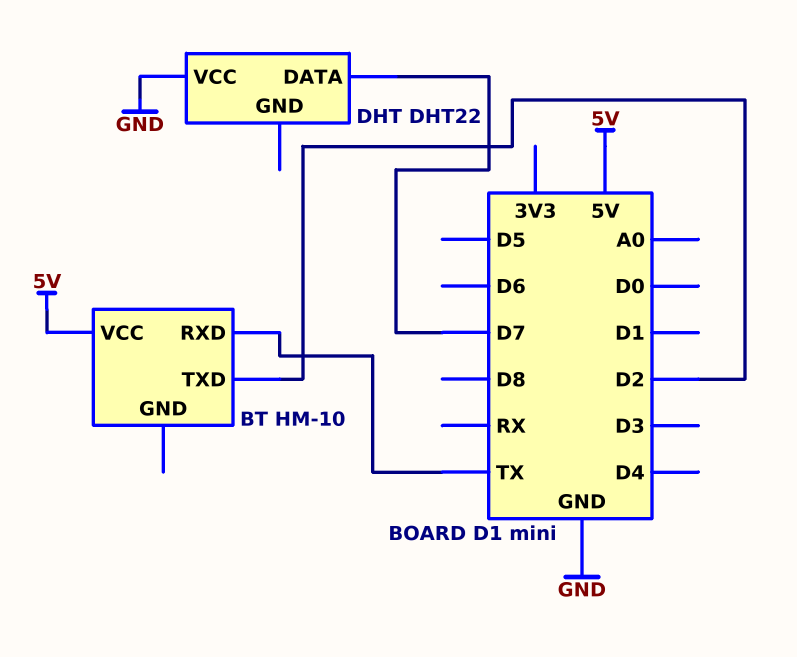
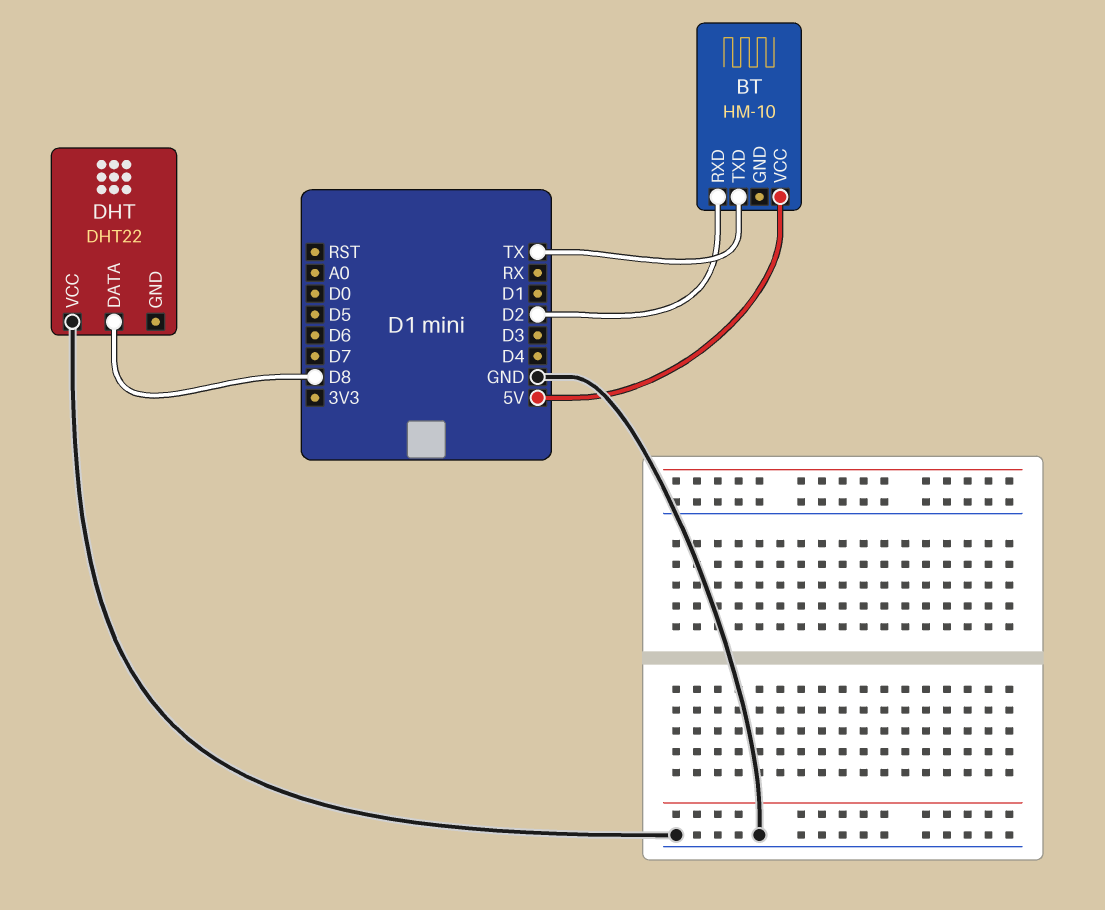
BT pin RXD: TX -> D2
BT pin TXD: D2 -> TX
DHT pin DATA: D7 -> D8

